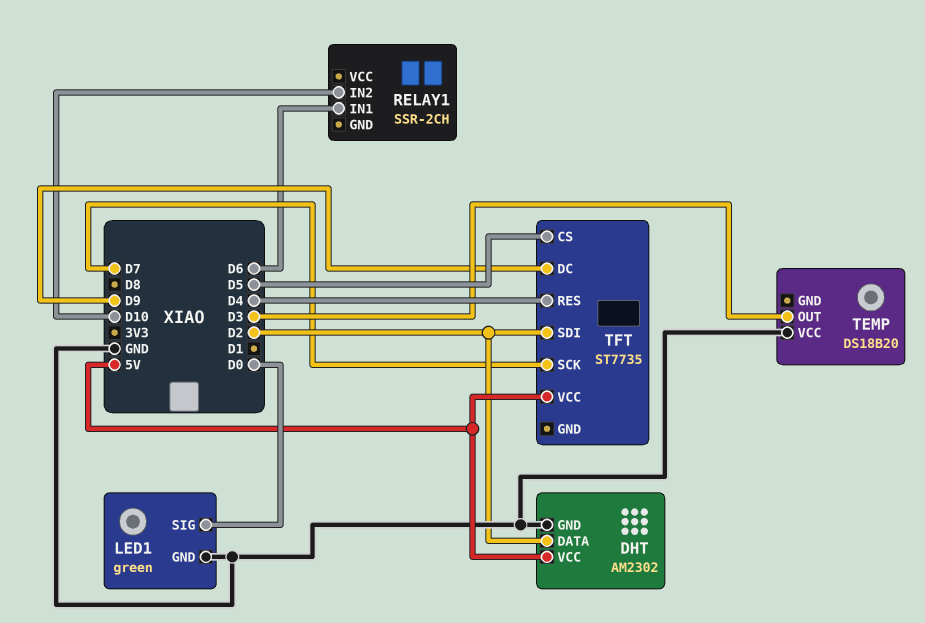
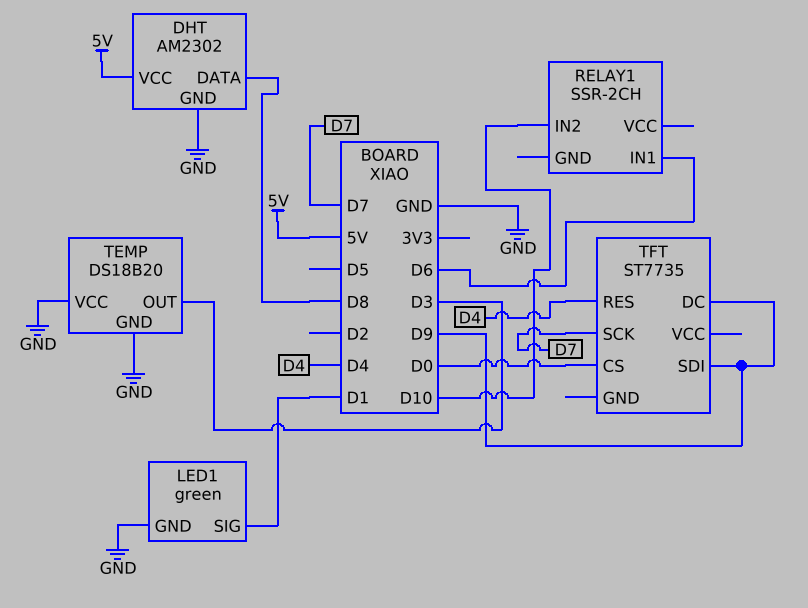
DHT pin DATA: D2 -> D8
LED1 pin SIG: D0 -> D1
TEMP pin GND: none -> GND
TFT pin CS: D5 -> D0
TFT pin SDI: D2 -> D9
TFT pin VCC: 5V -> none

